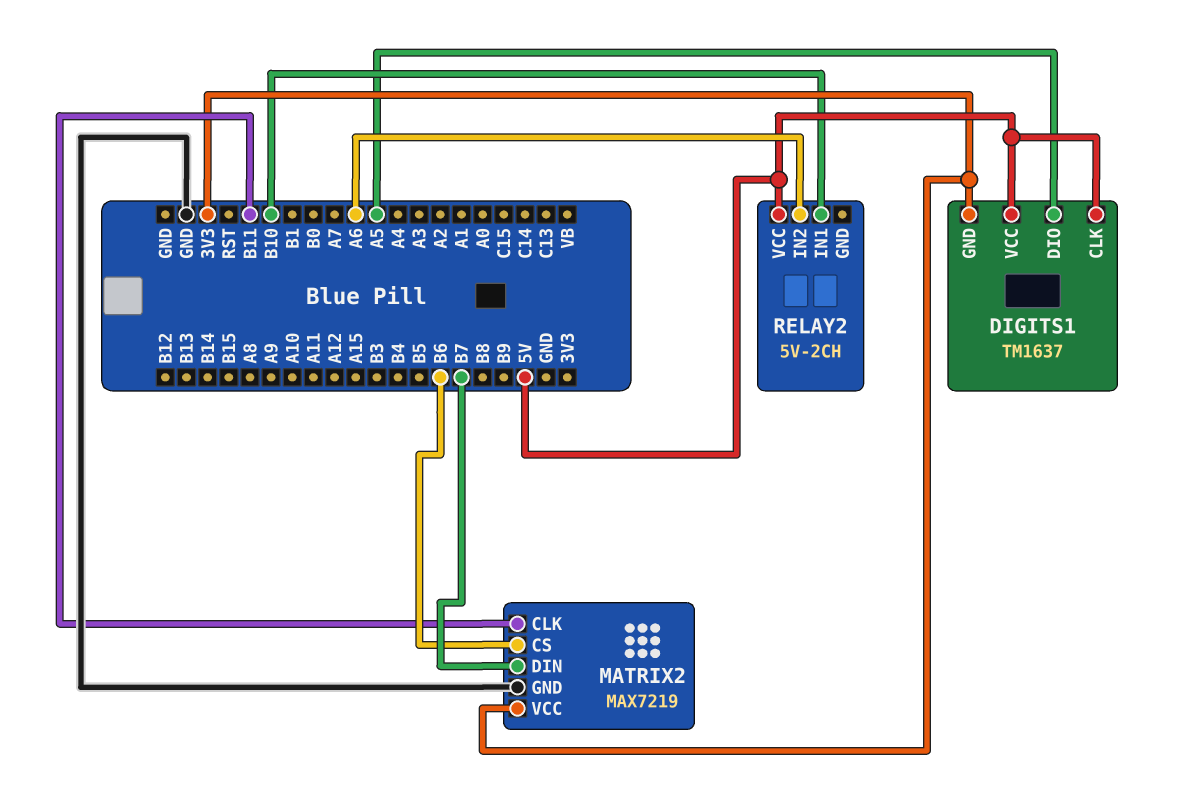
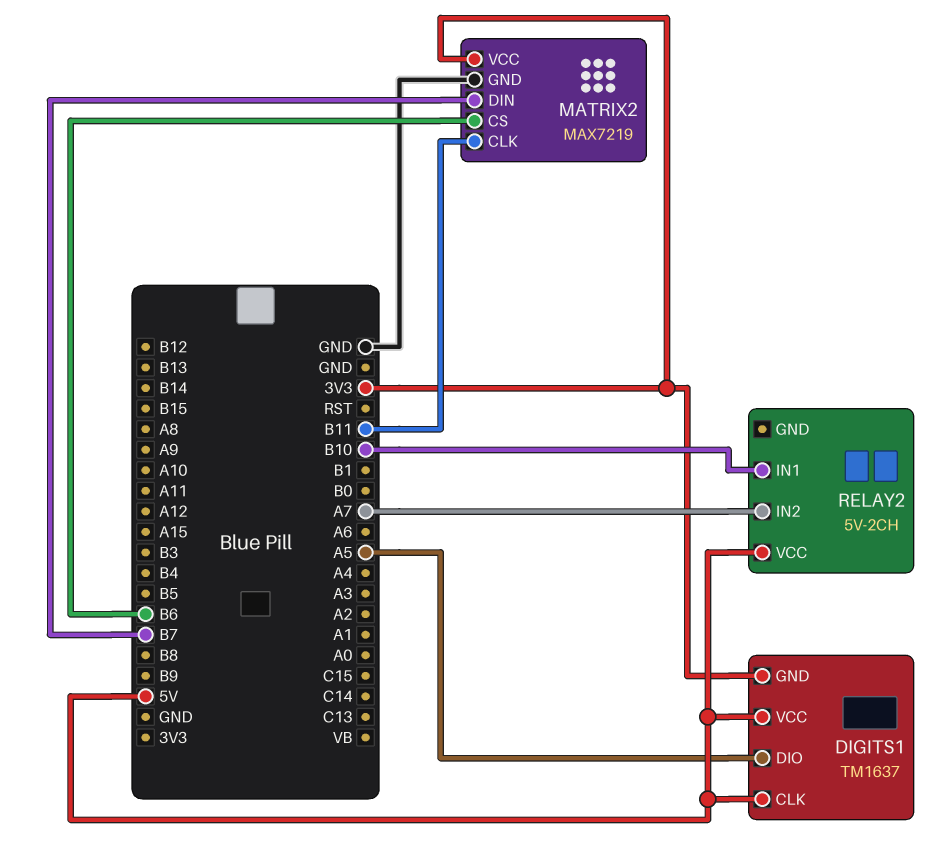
RELAY2 pin IN2: A6 -> A7

